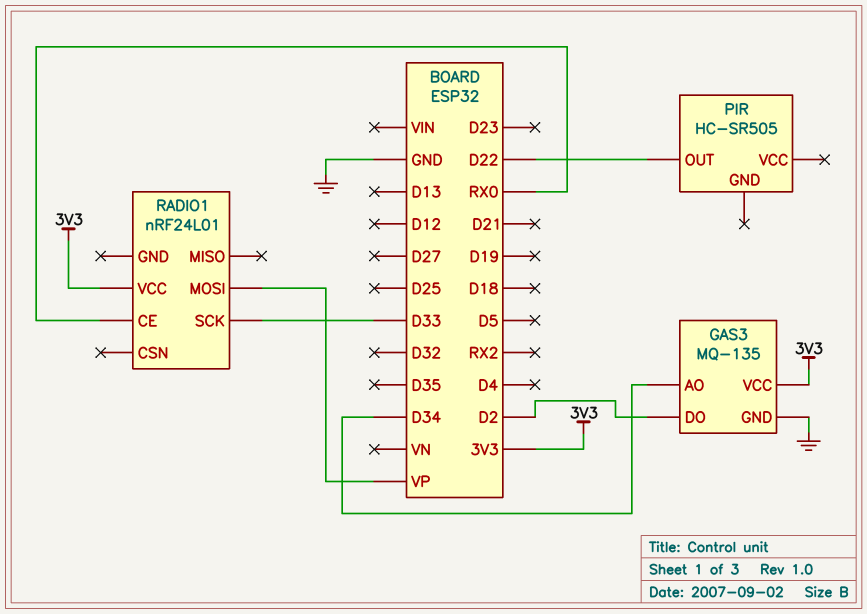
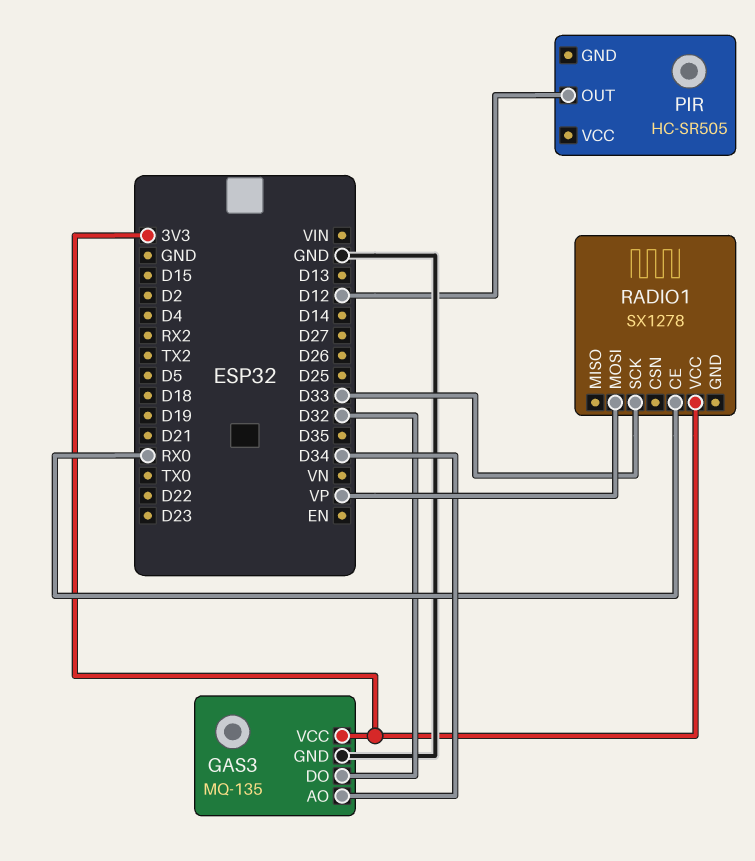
GAS3 pin DO: D2 -> D32
PIR pin OUT: D22 -> D12
RADIO1: nRF24L01 -> SX1278

